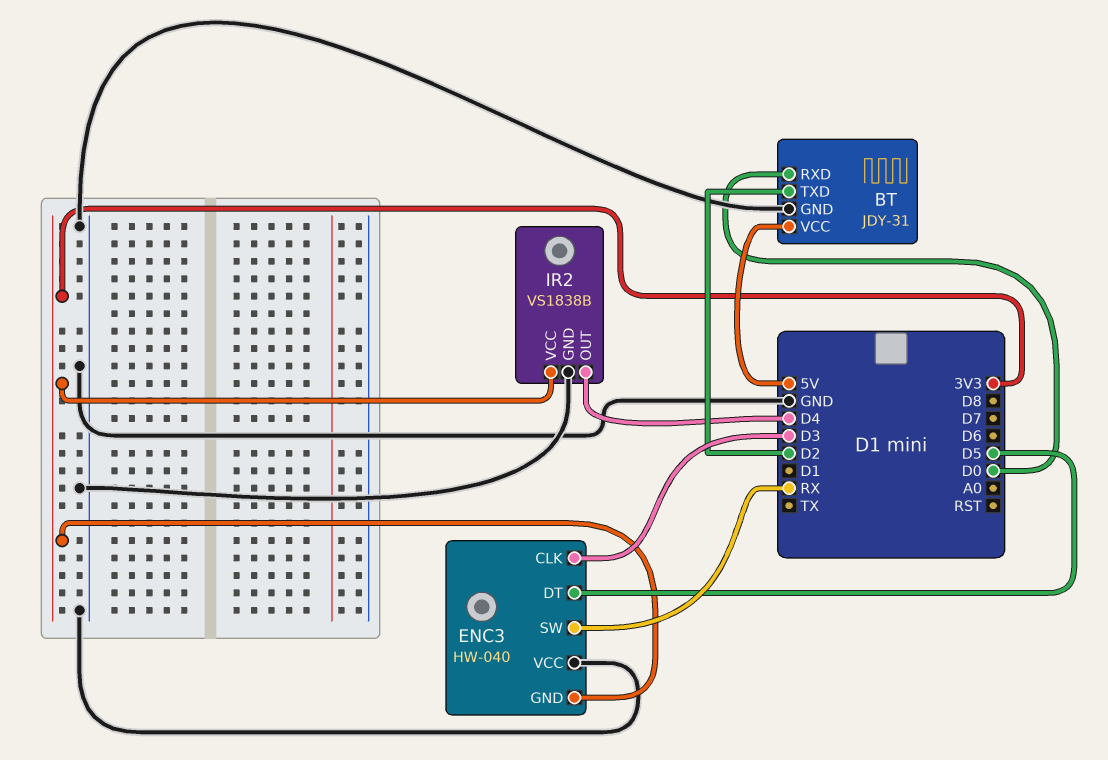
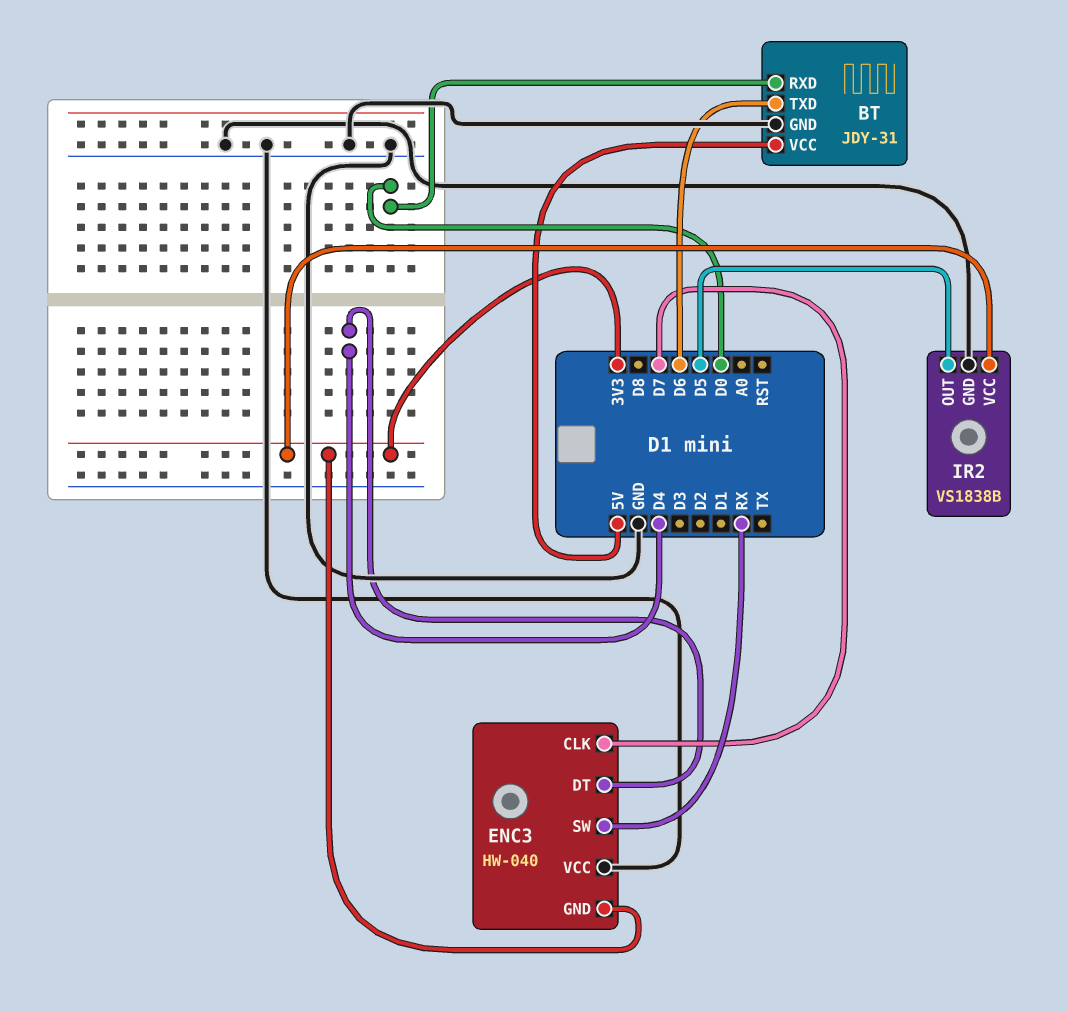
BT pin TXD: D2 -> D6
ENC3 pin CLK: D3 -> D7
ENC3 pin DT: D5 -> D4
IR2 pin OUT: D4 -> D5

